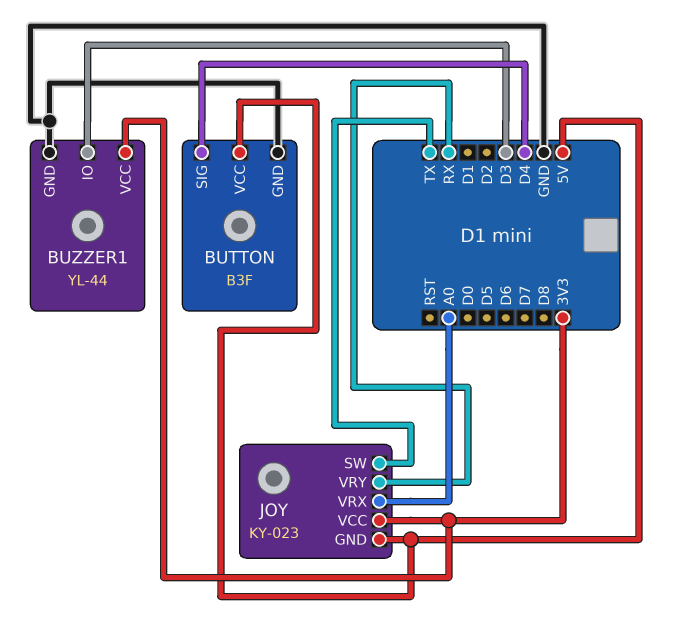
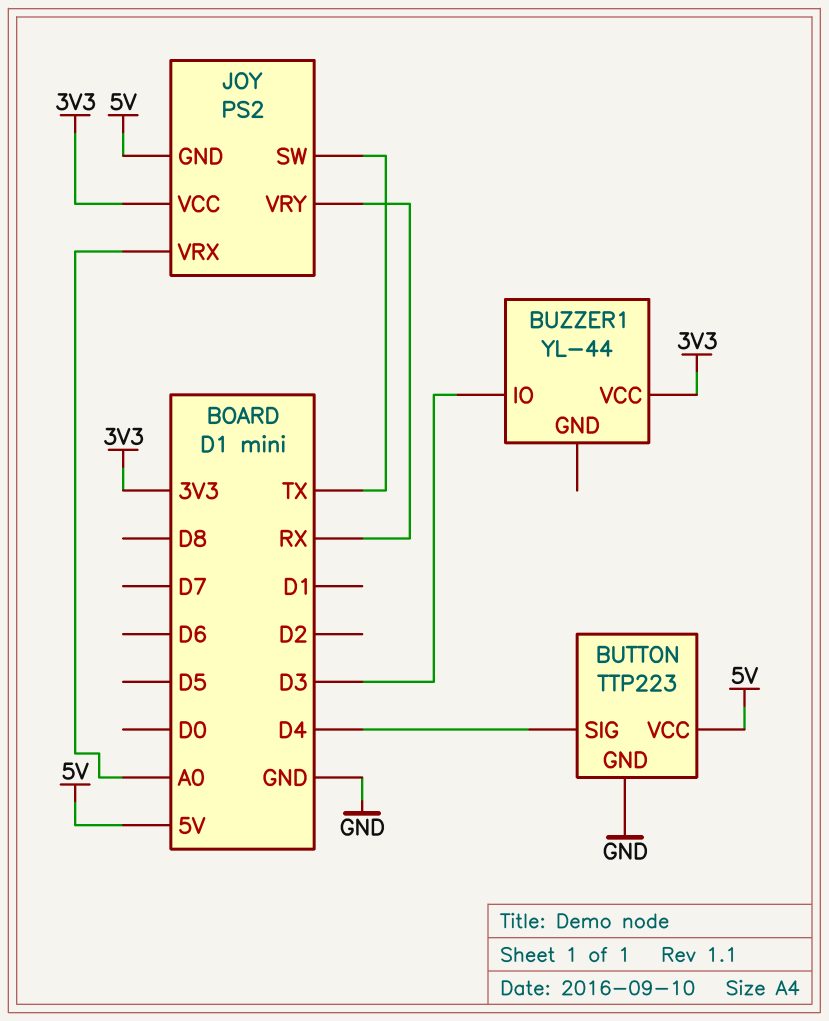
BUTTON: B3F -> TTP223
BUZZER1 pin GND: GND -> none
JOY: KY-023 -> PS2

